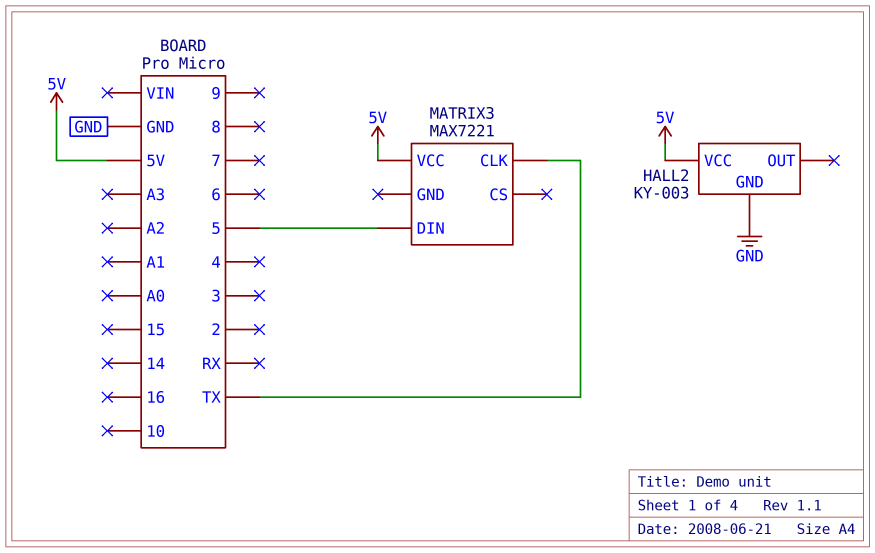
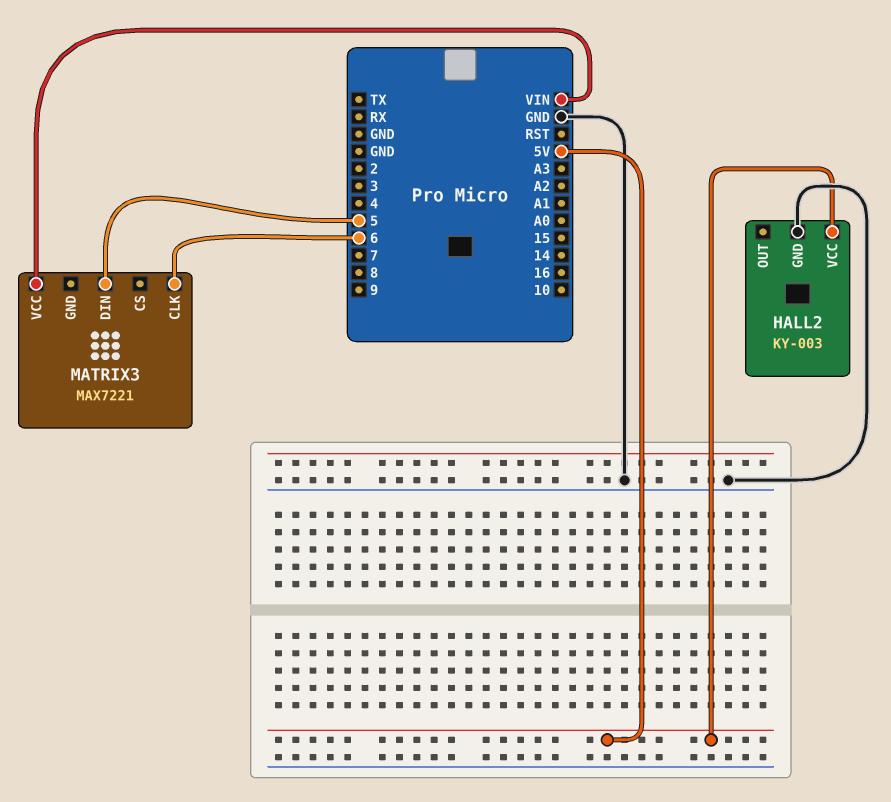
MATRIX3 pin CLK: TX -> 6
MATRIX3 pin VCC: 5V -> VIN

